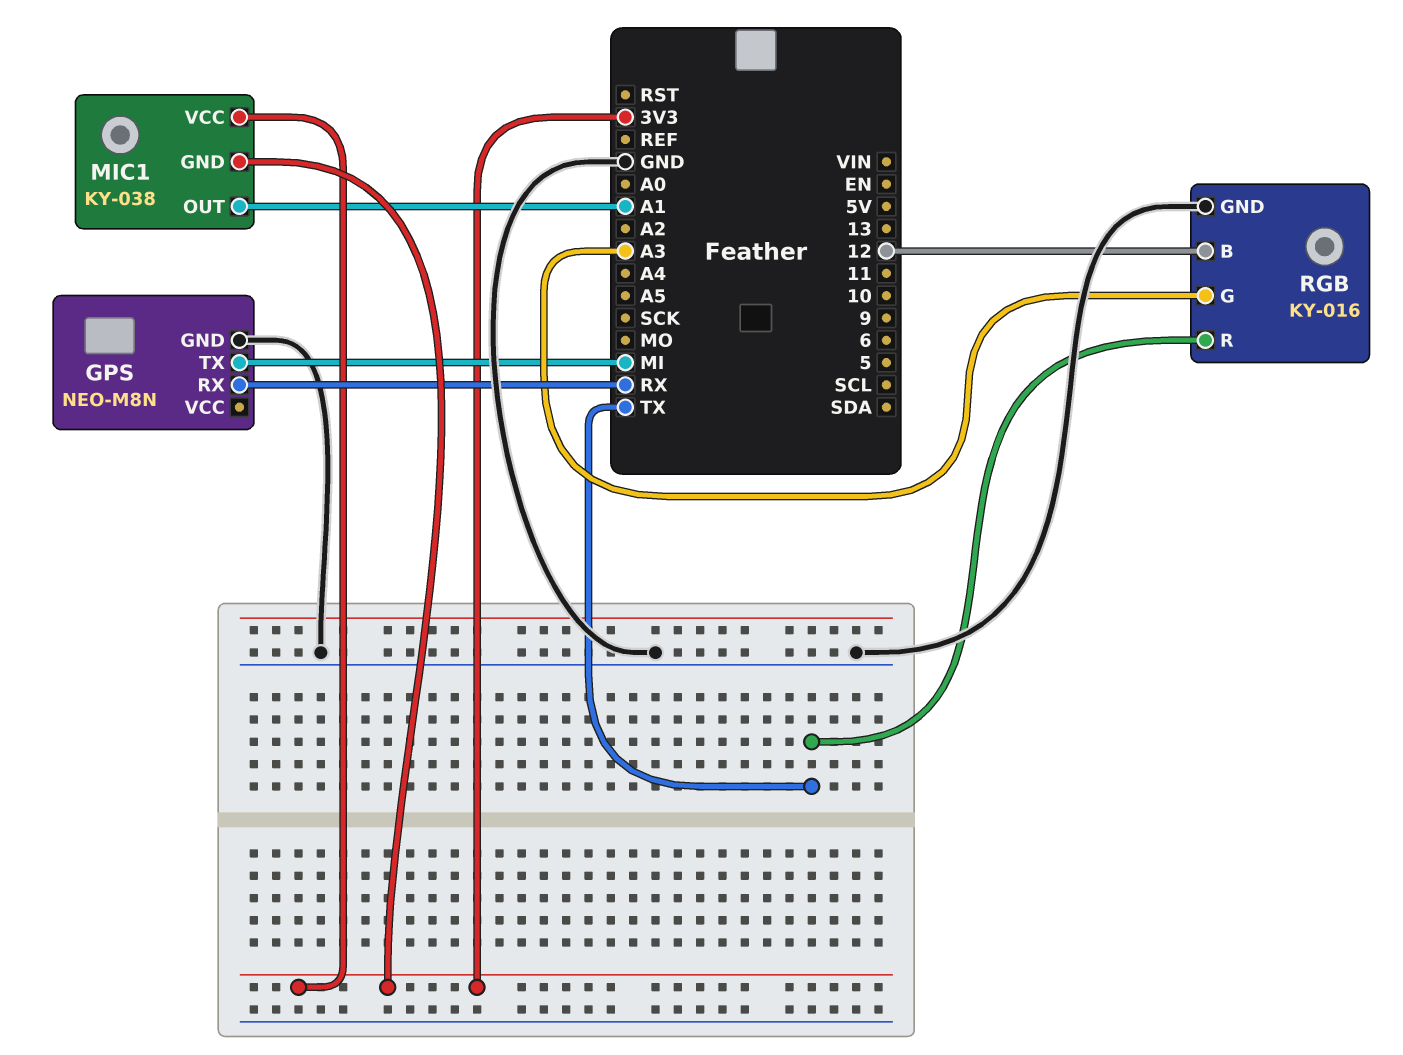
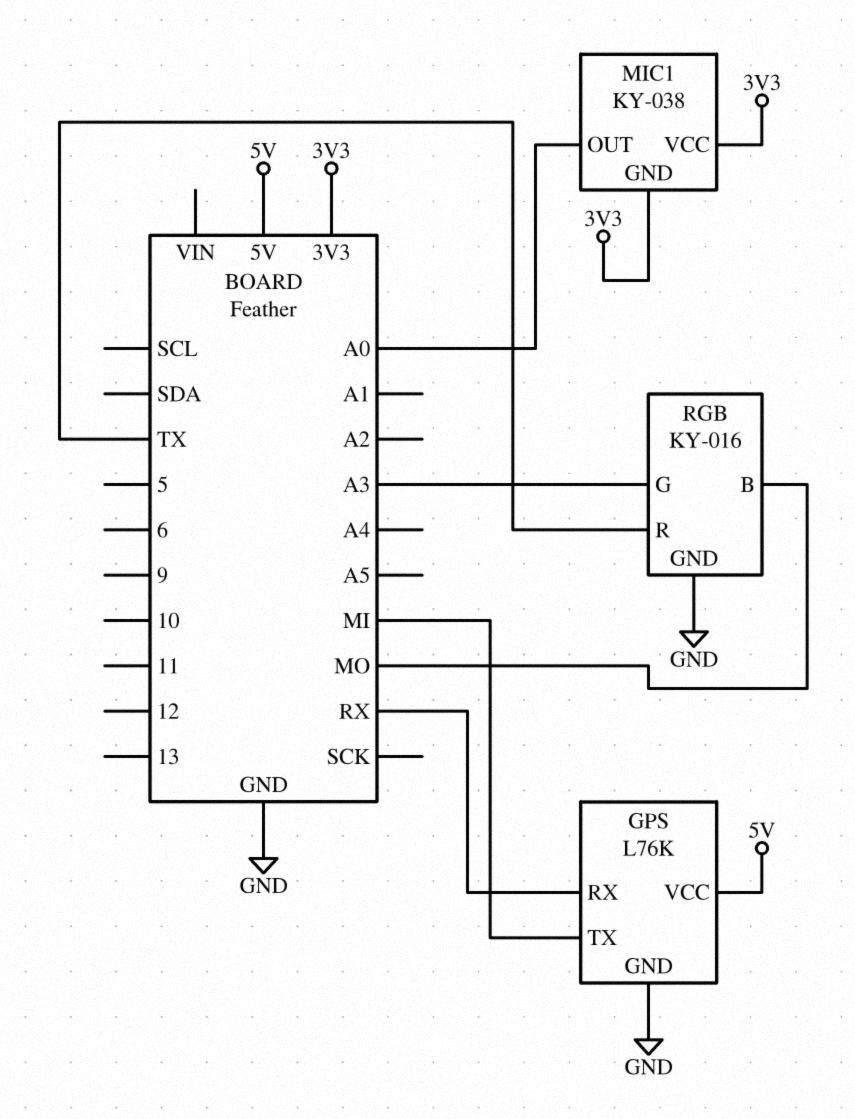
GPS: NEO-M8N -> L76K
GPS pin VCC: none -> 5V
MIC1 pin OUT: A1 -> A0
RGB pin B: 12 -> MO

